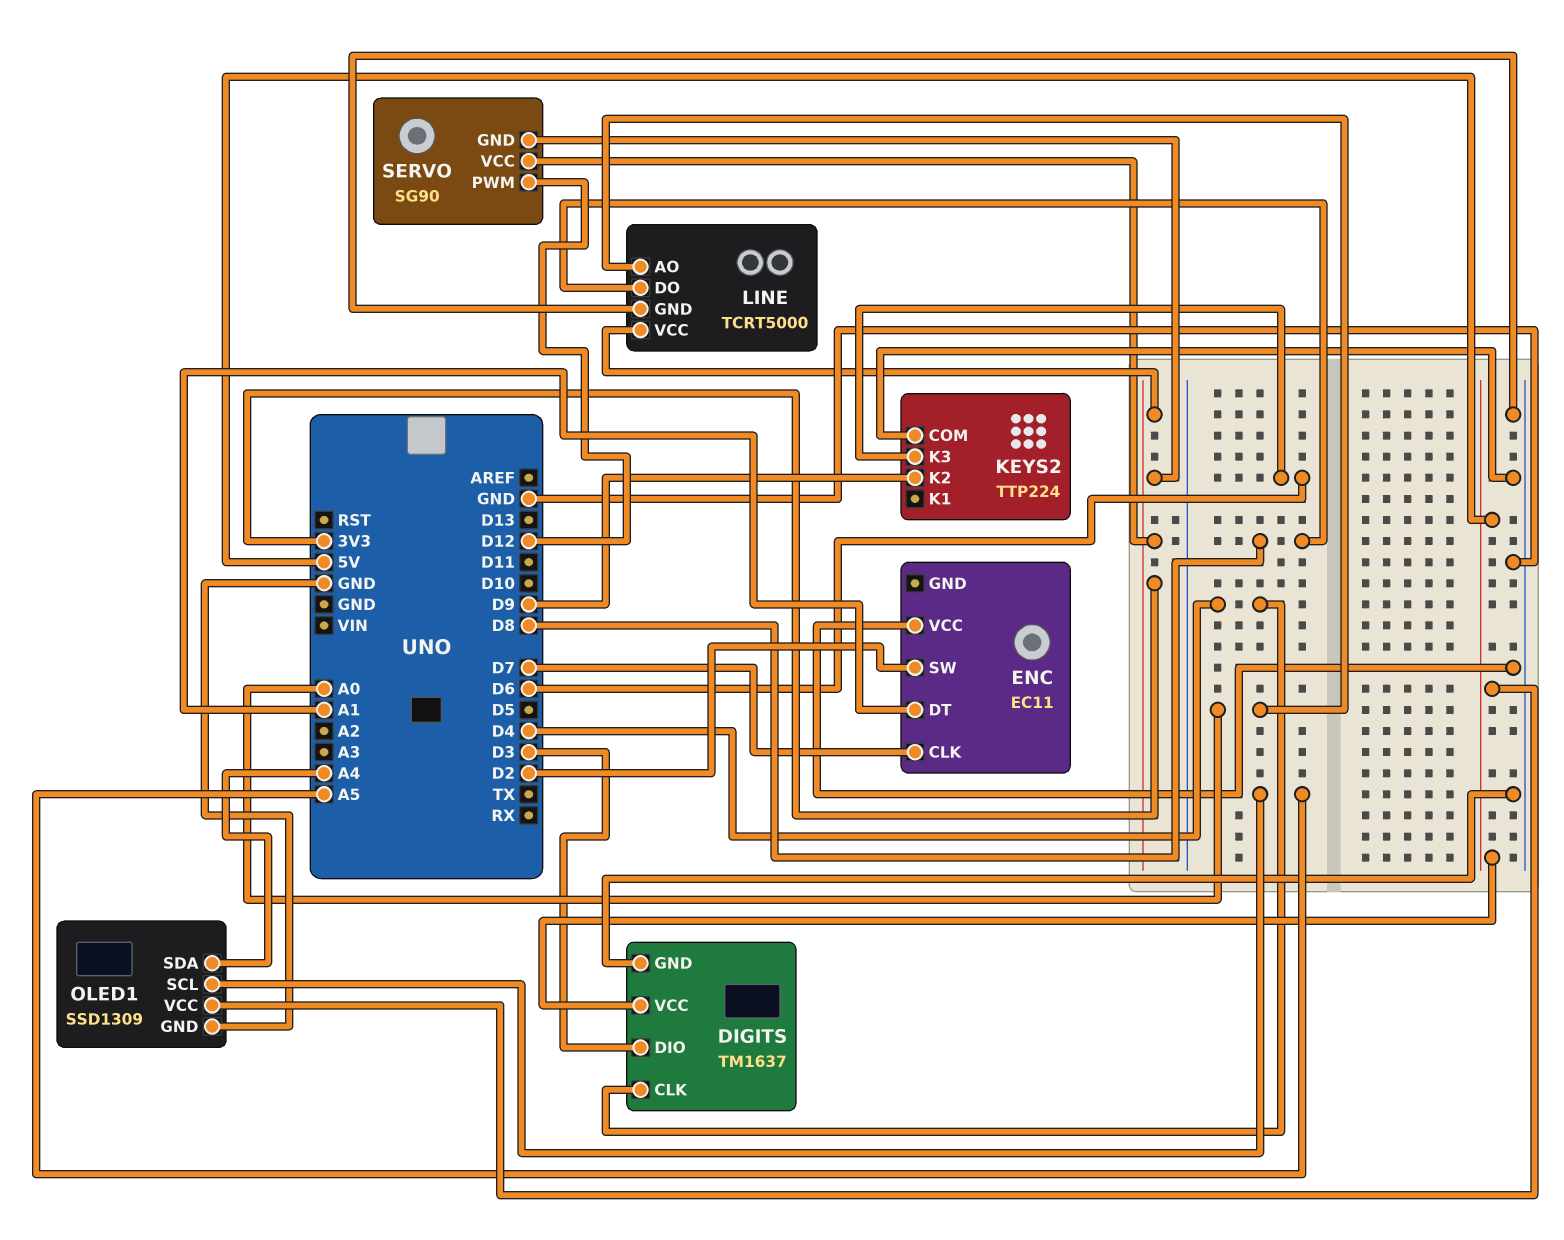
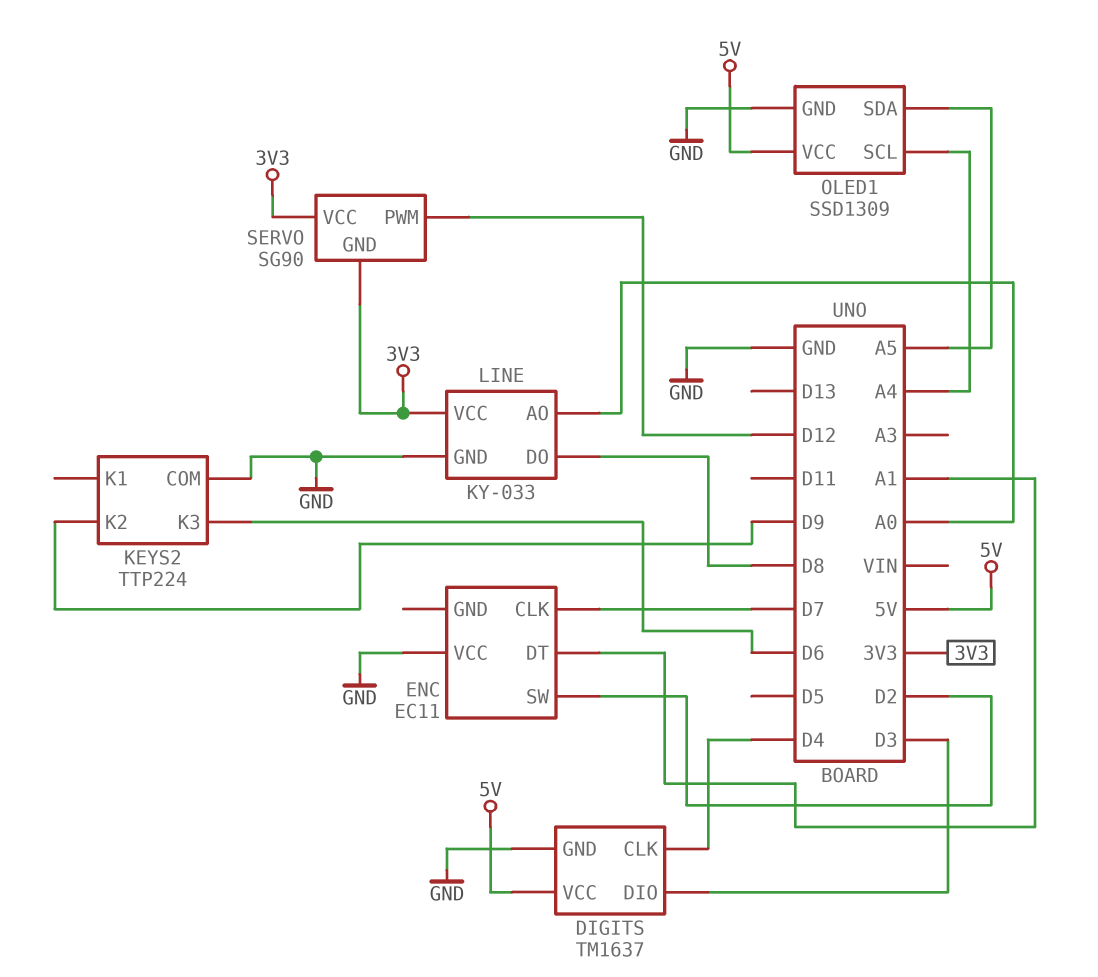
LINE: TCRT5000 -> KY-033
OLED1 pin SCL: A5 -> A4
OLED1 pin SDA: A4 -> A5

